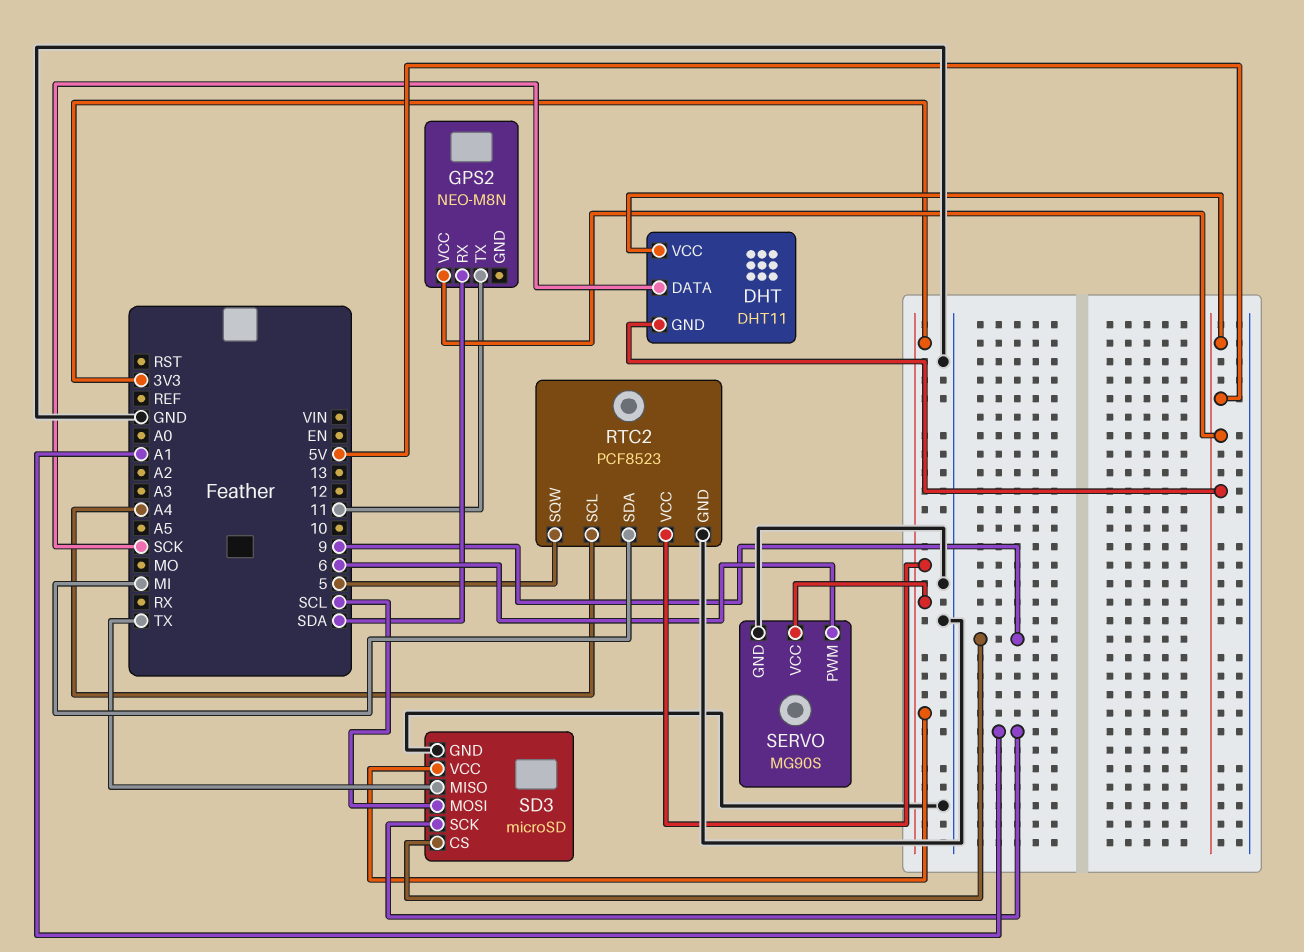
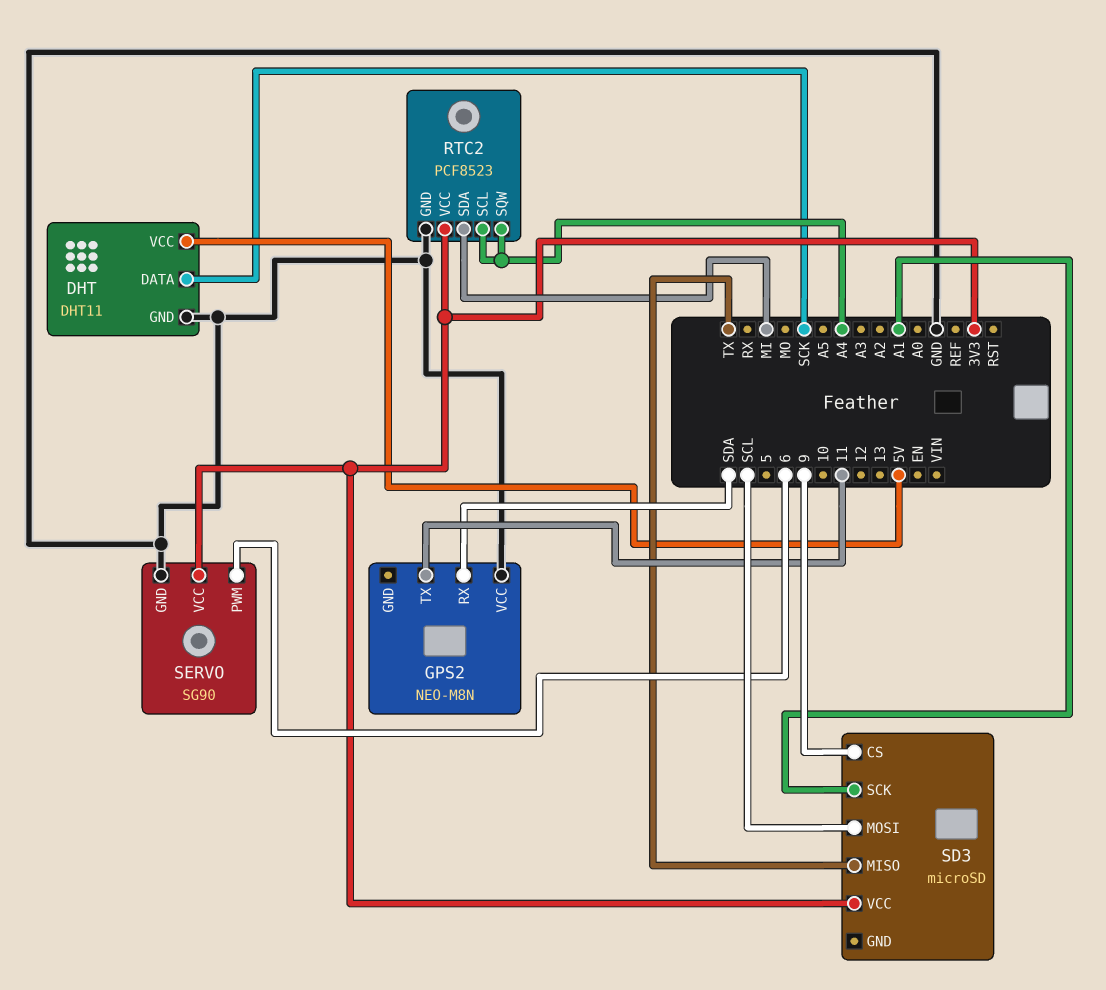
DHT pin GND: 5V -> GND
GPS2 pin VCC: 5V -> GND
RTC2 pin SQW: 5 -> A4
SD3 pin GND: GND -> none
SERVO: MG90S -> SG90

